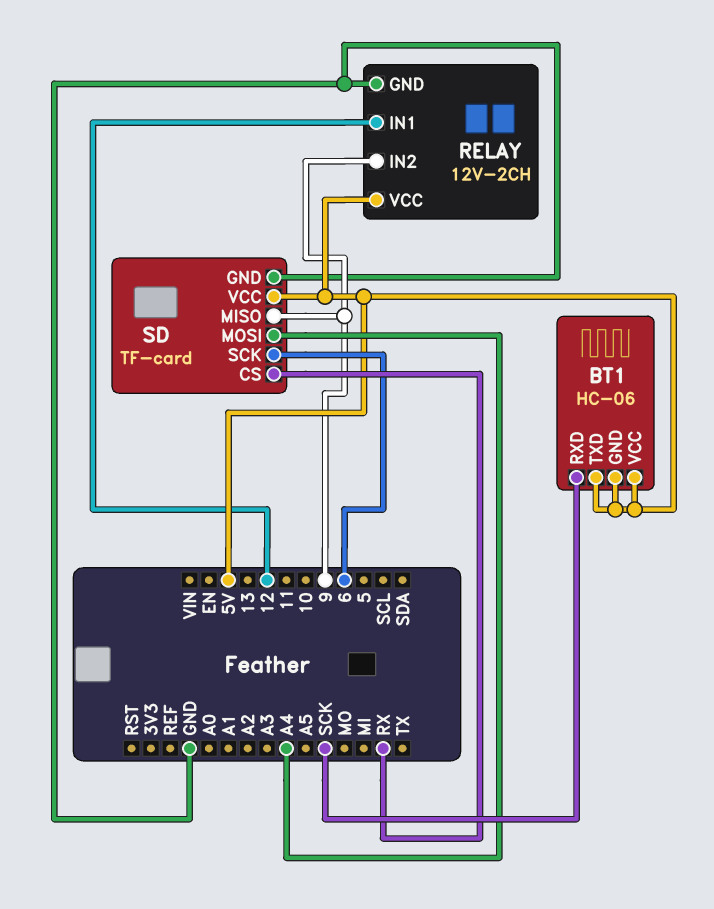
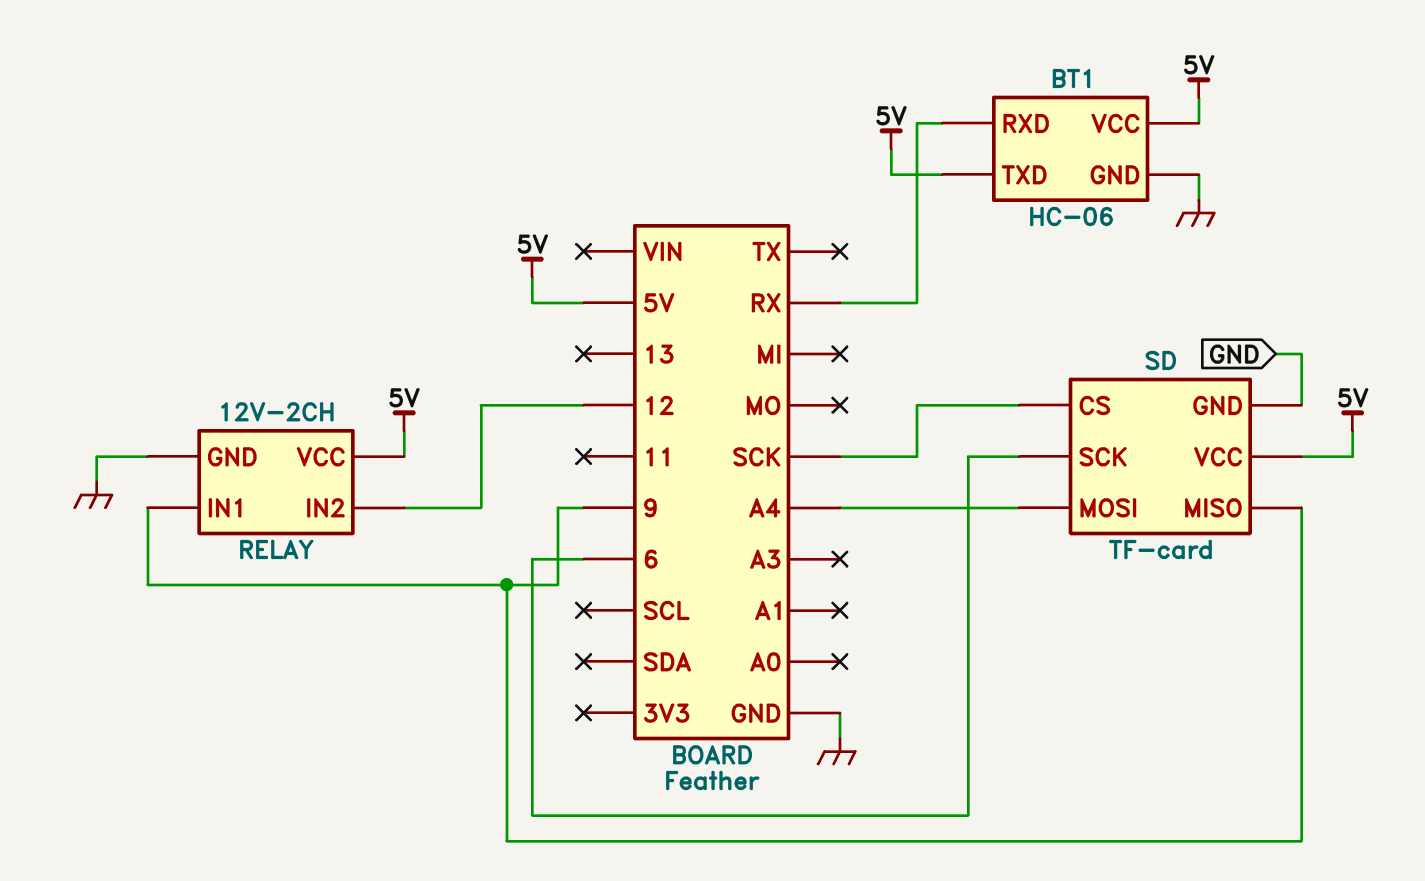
BT1 pin GND: 5V -> GND
BT1 pin RXD: SCK -> RX
RELAY pin IN1: 12 -> 9
RELAY pin IN2: 9 -> 12
SD pin CS: RX -> SCK

